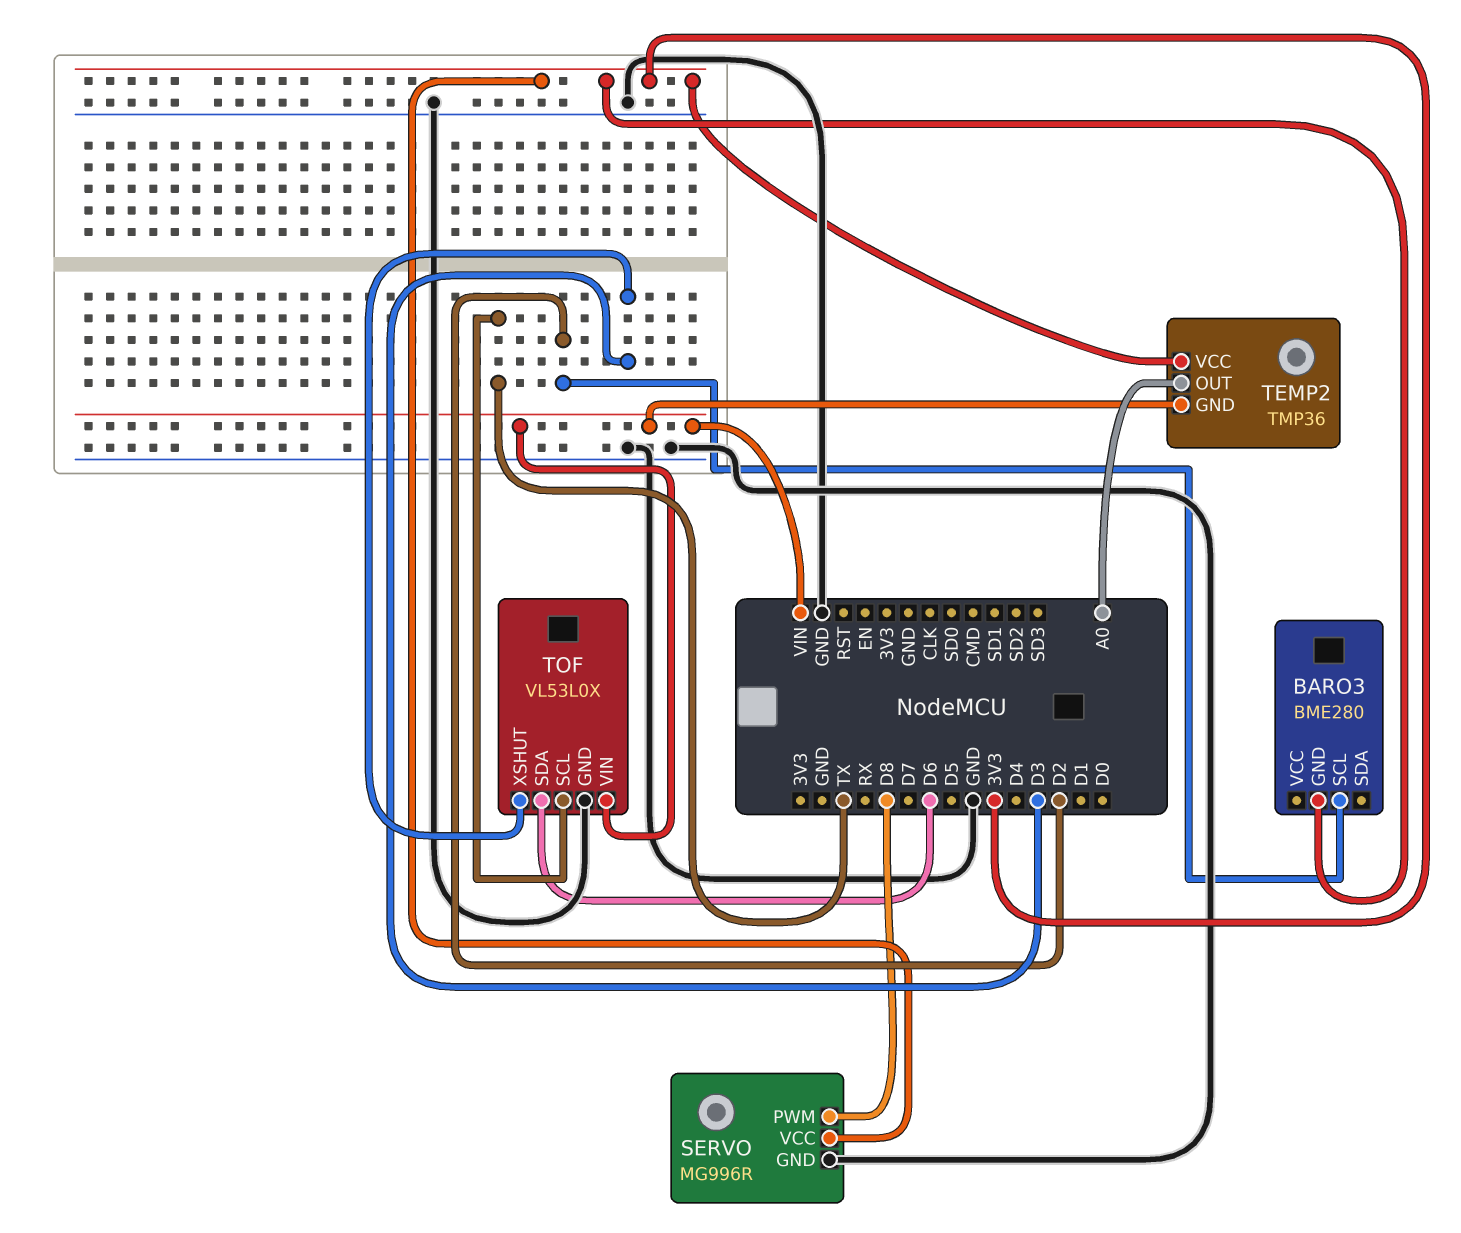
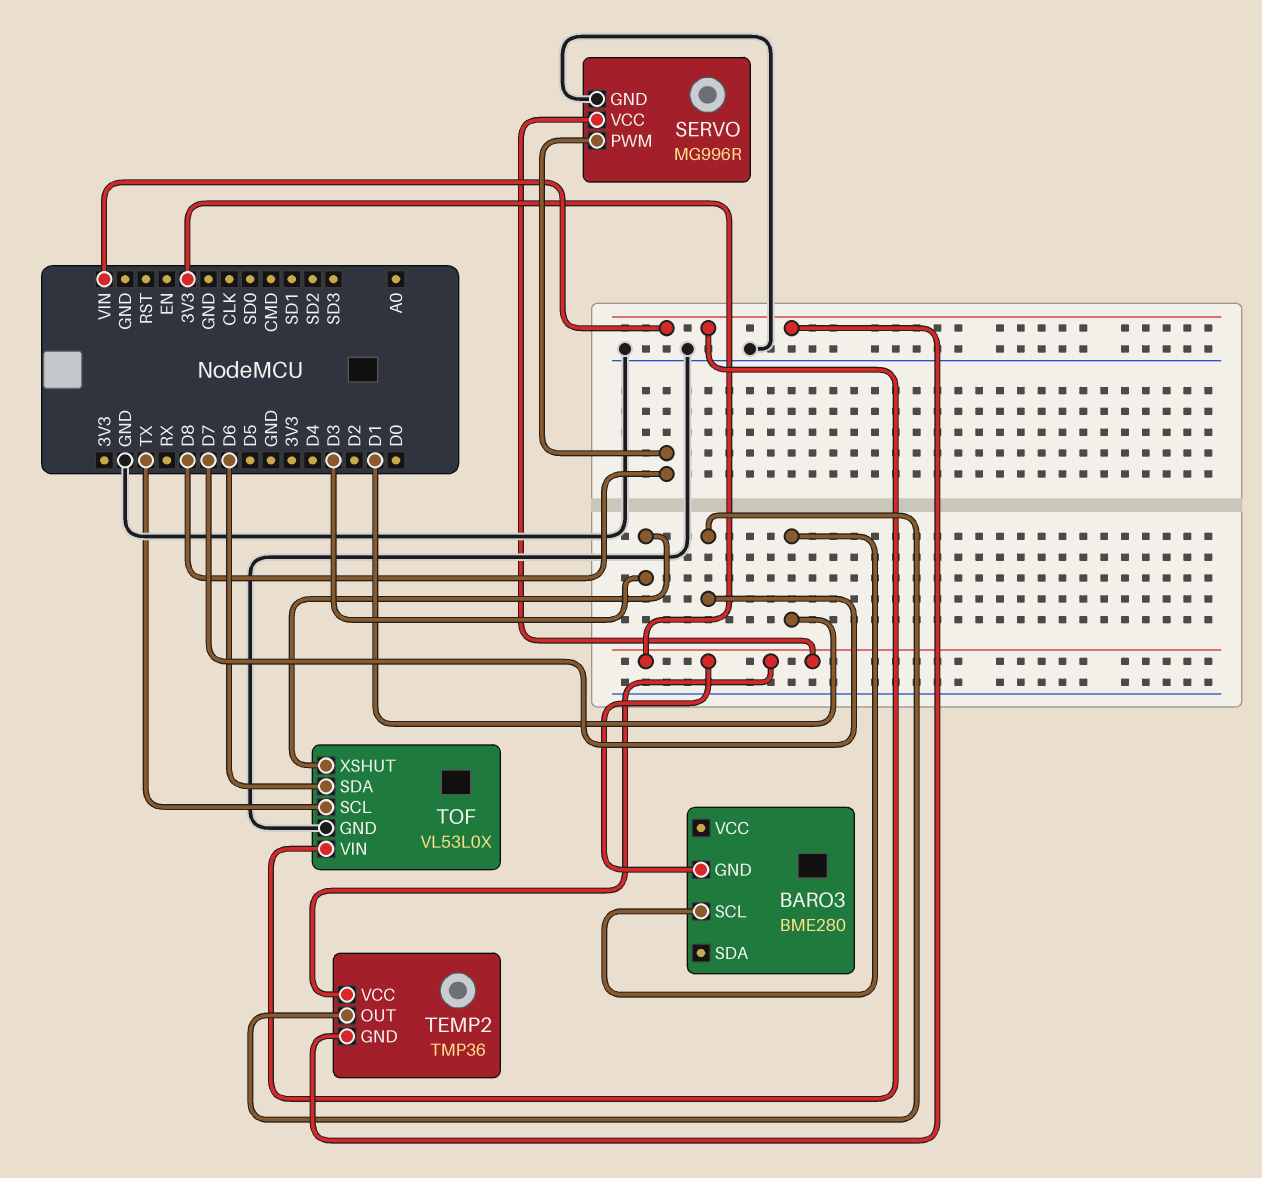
BARO3 pin SCL: D2 -> D1
TEMP2 pin OUT: A0 -> D7

